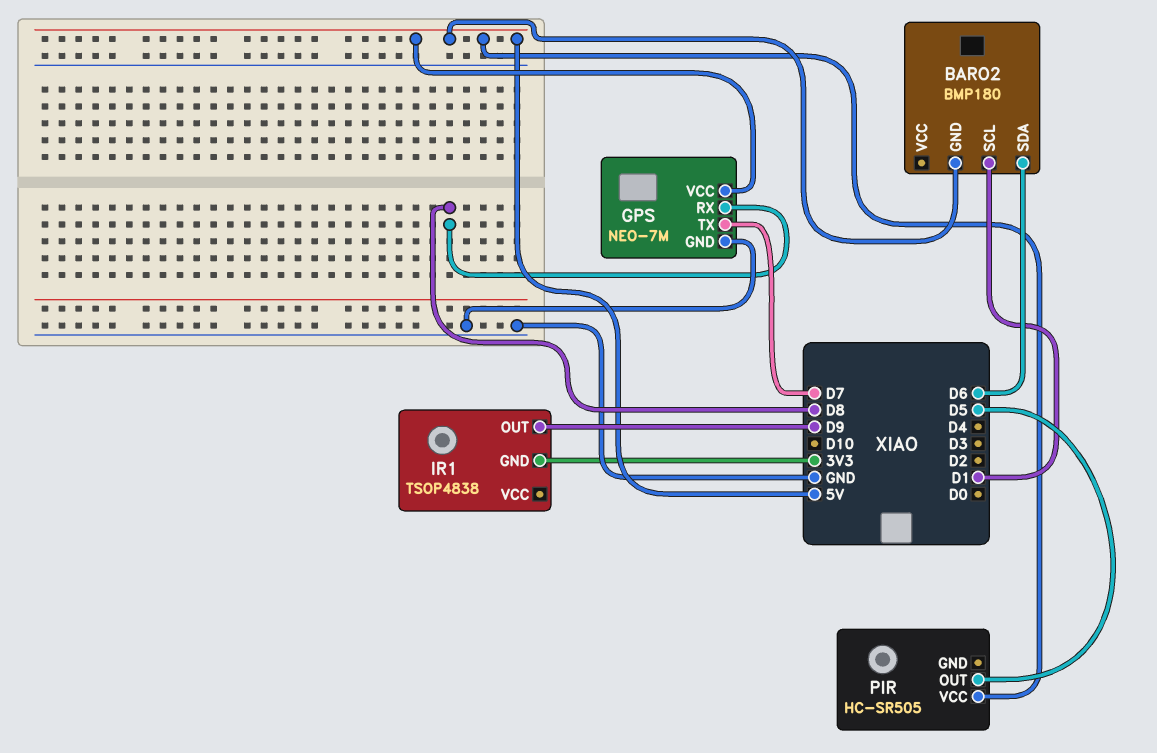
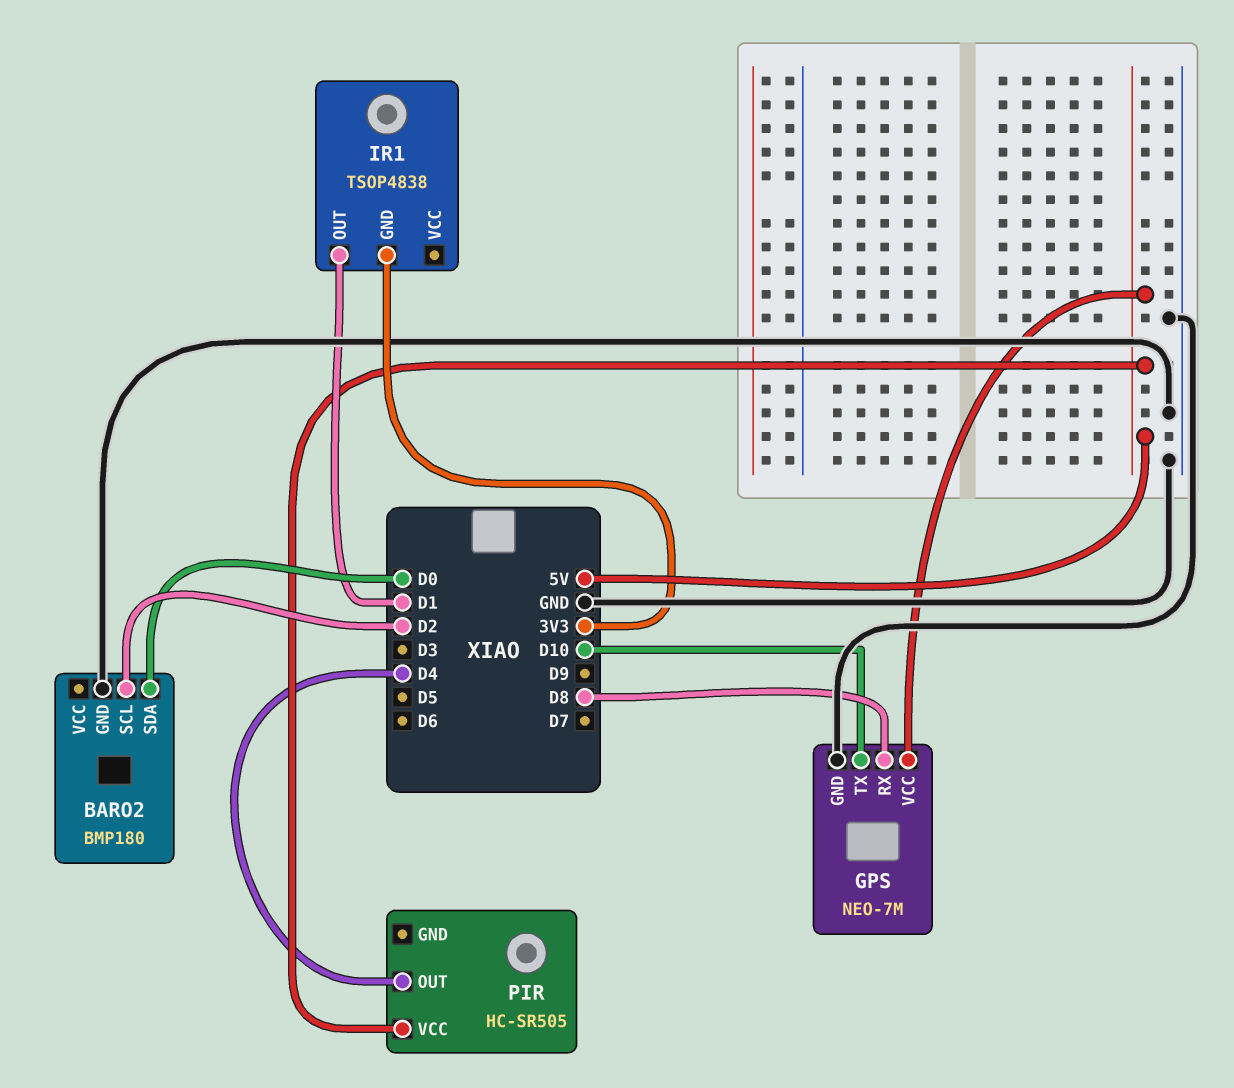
BARO2 pin GND: 5V -> GND
BARO2 pin SCL: D1 -> D2
BARO2 pin SDA: D6 -> D0
GPS pin TX: D7 -> D10
IR1 pin OUT: D9 -> D1
PIR pin OUT: D5 -> D4

